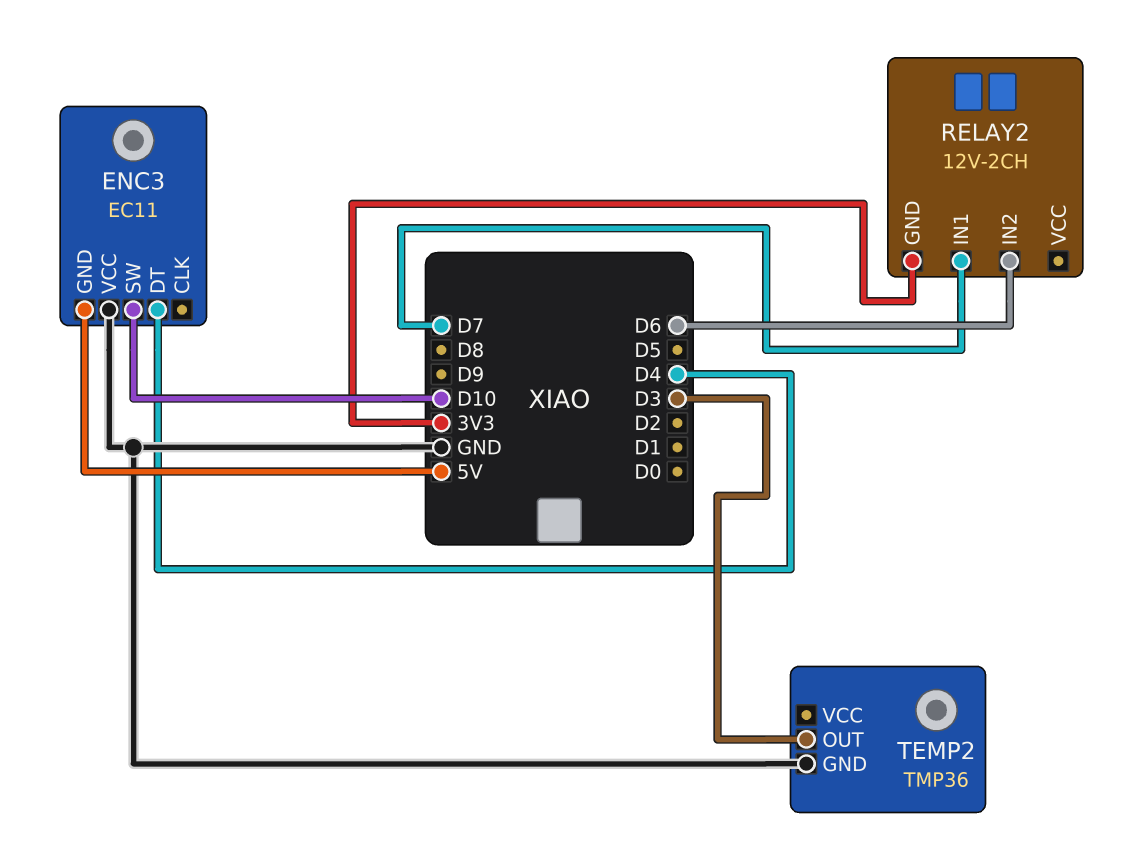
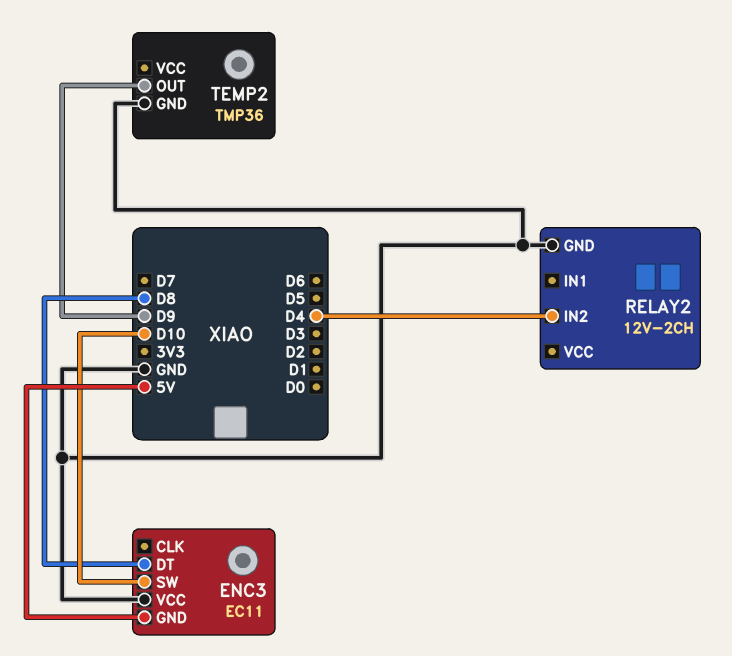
ENC3 pin DT: D4 -> D8
RELAY2 pin GND: 3V3 -> GND
RELAY2 pin IN1: D7 -> none
RELAY2 pin IN2: D6 -> D4
TEMP2 pin OUT: D3 -> D9

